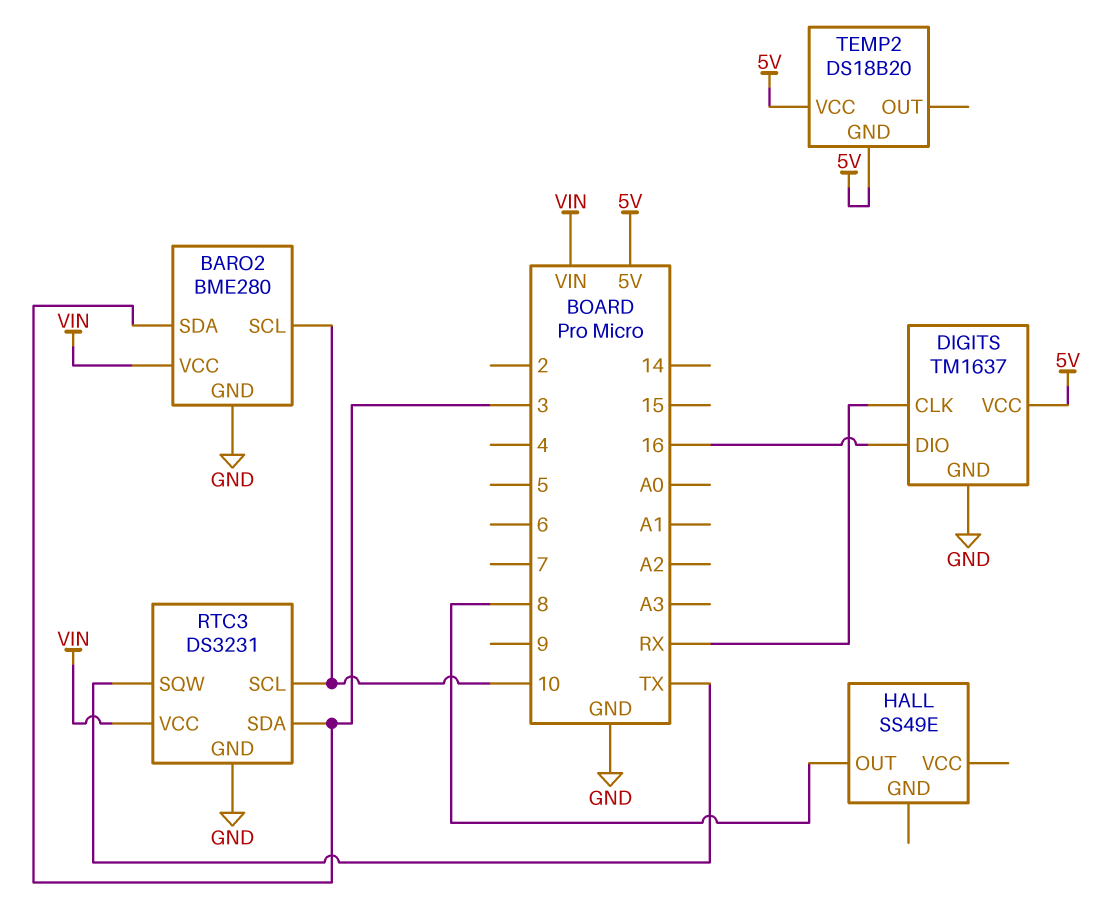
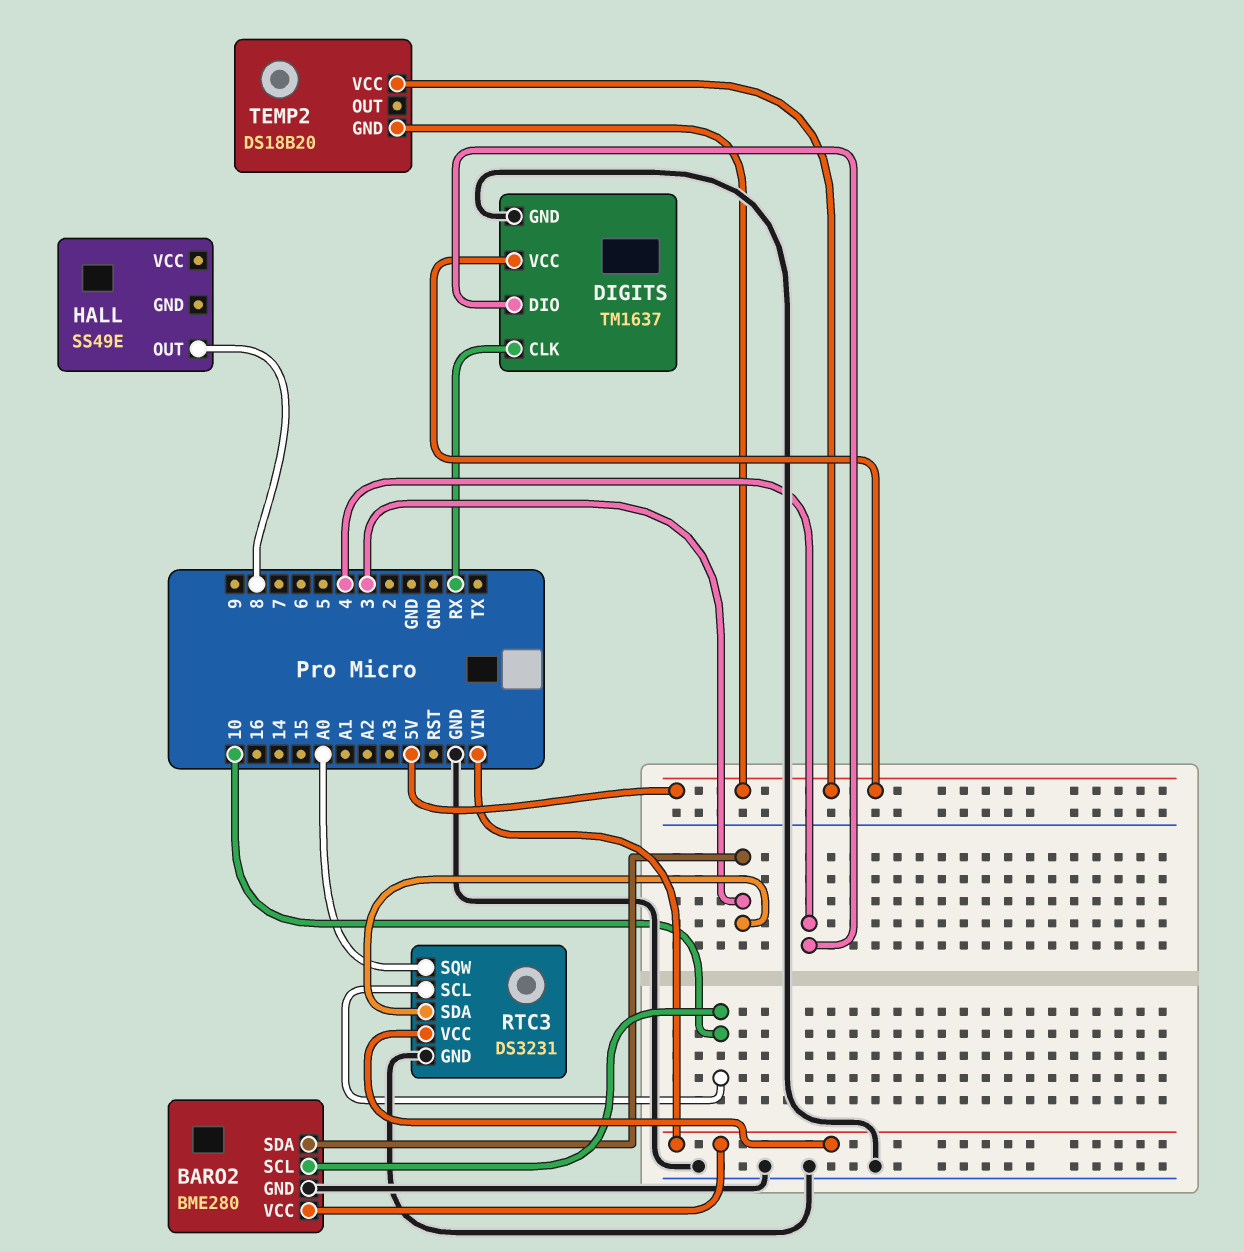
DIGITS pin DIO: 16 -> 4
RTC3 pin SQW: TX -> A0

